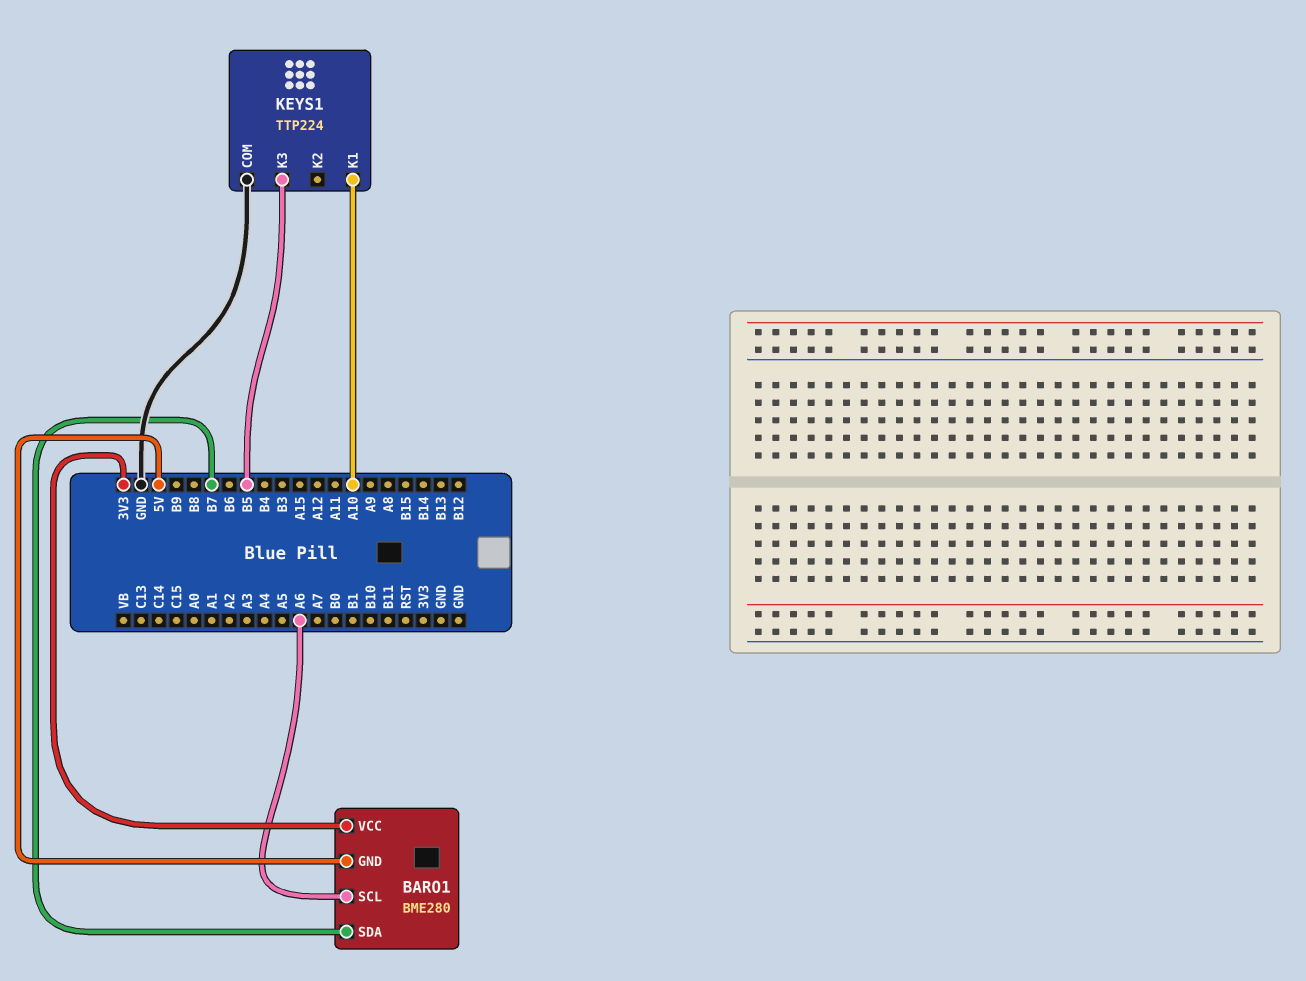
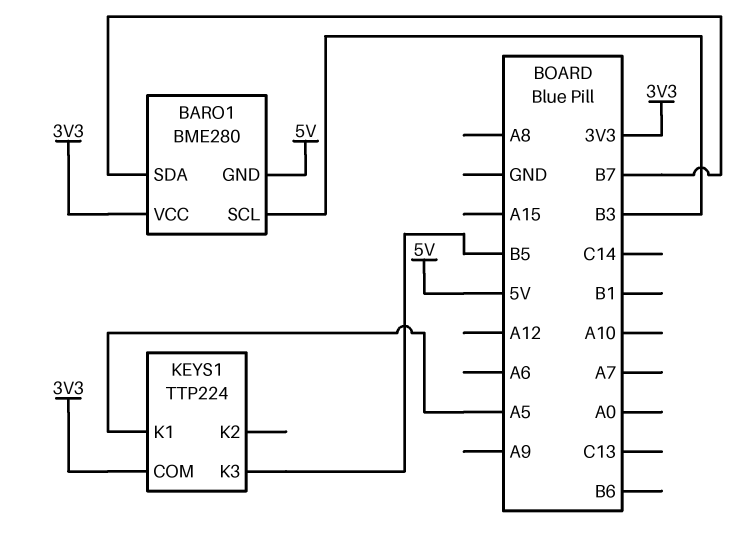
BARO1 pin SCL: A6 -> B3
KEYS1 pin COM: GND -> 3V3
KEYS1 pin K1: A10 -> A5

